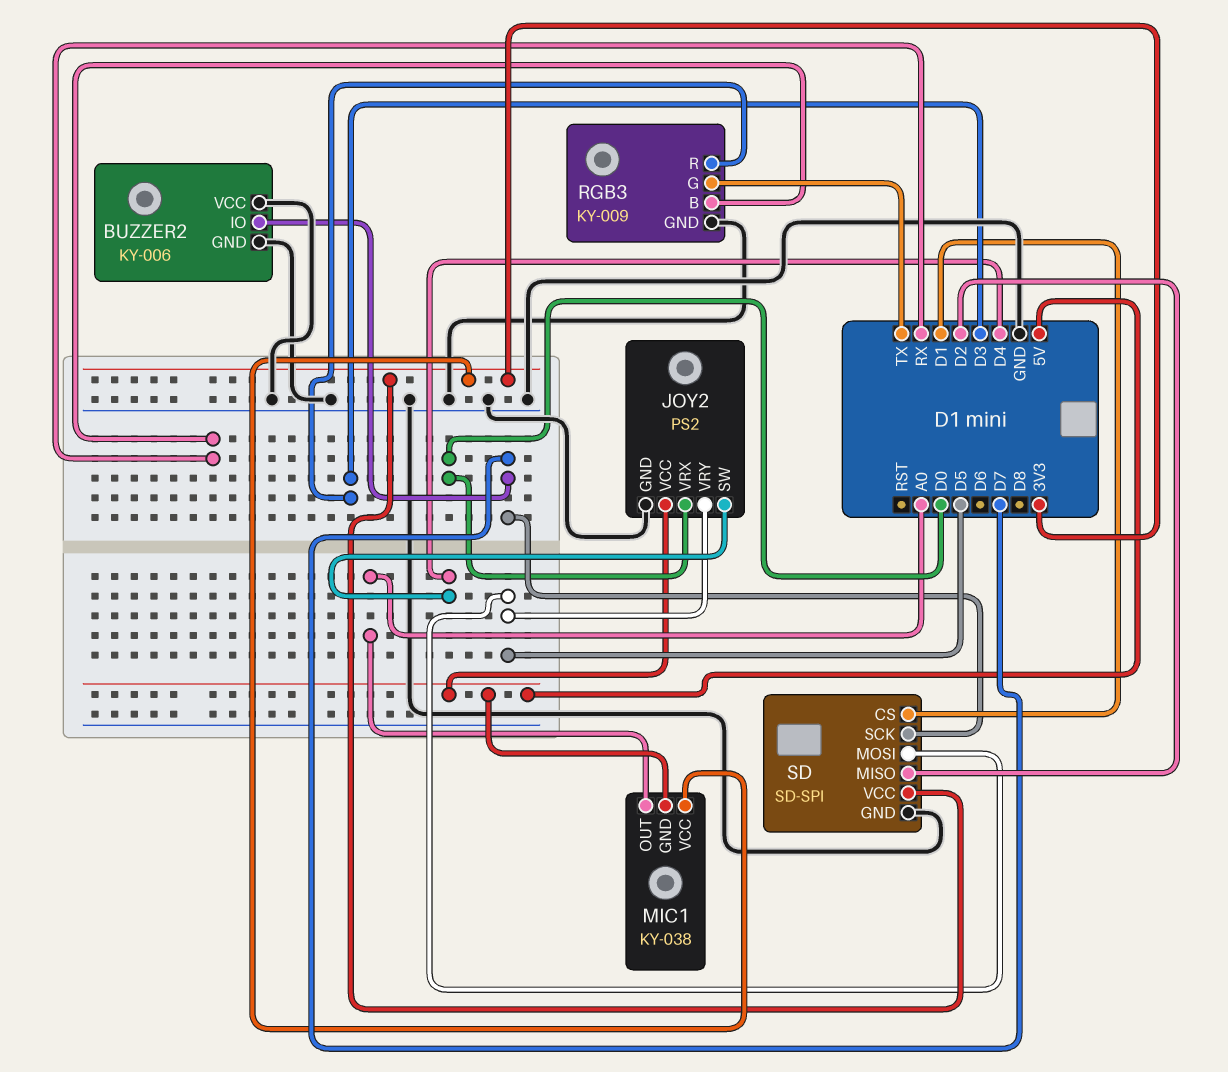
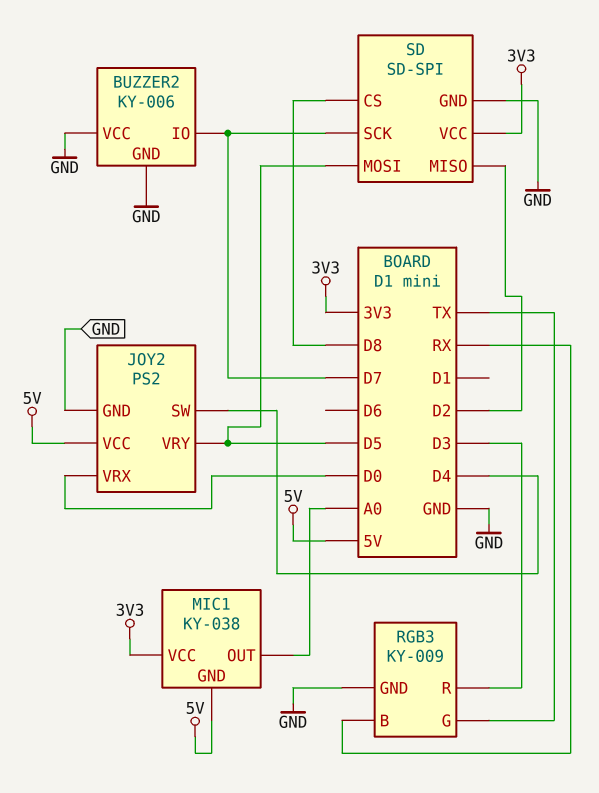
SD pin CS: D1 -> D8

